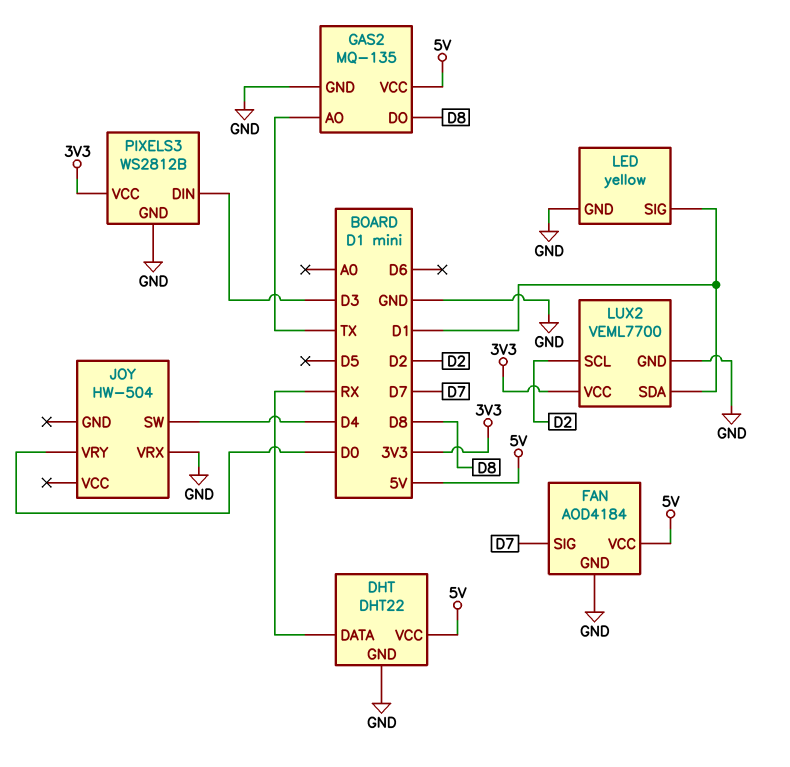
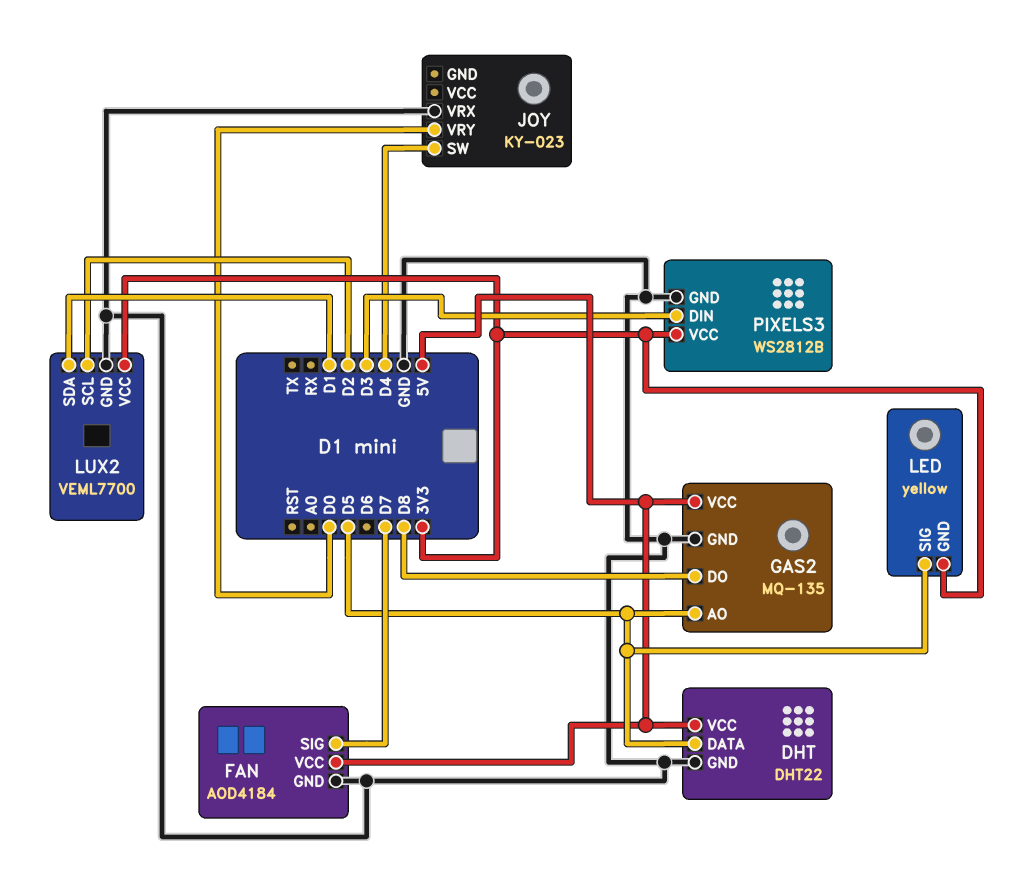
DHT pin DATA: RX -> D5
GAS2 pin AO: TX -> D5
JOY: HW-504 -> KY-023
LED pin GND: GND -> 3V3
LED pin SIG: D1 -> D5

